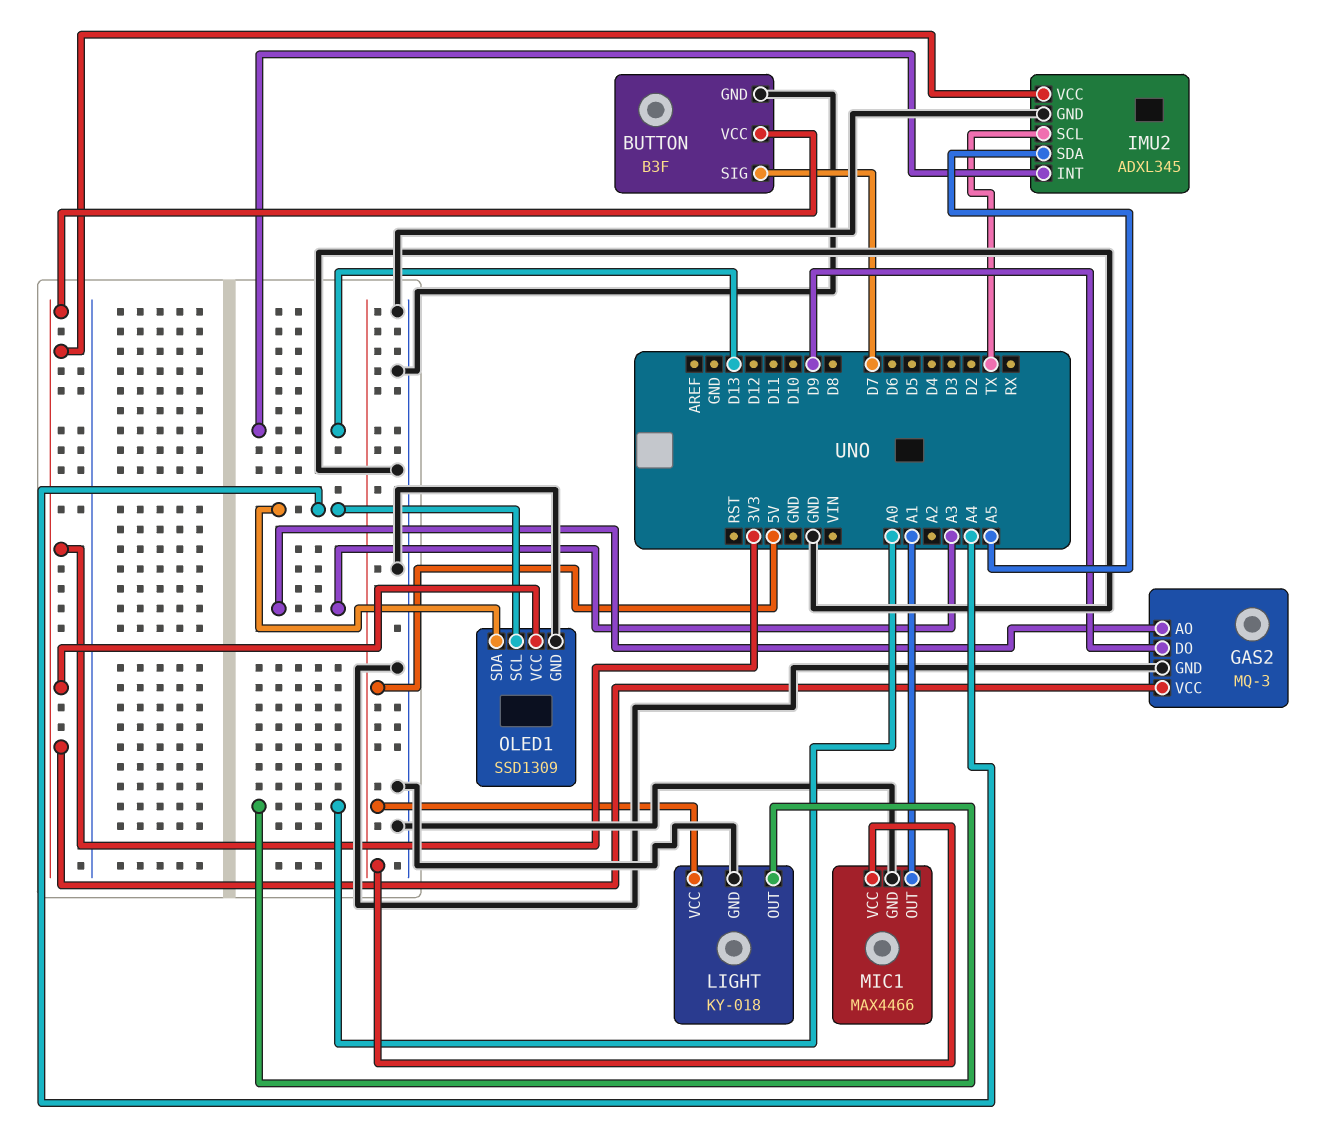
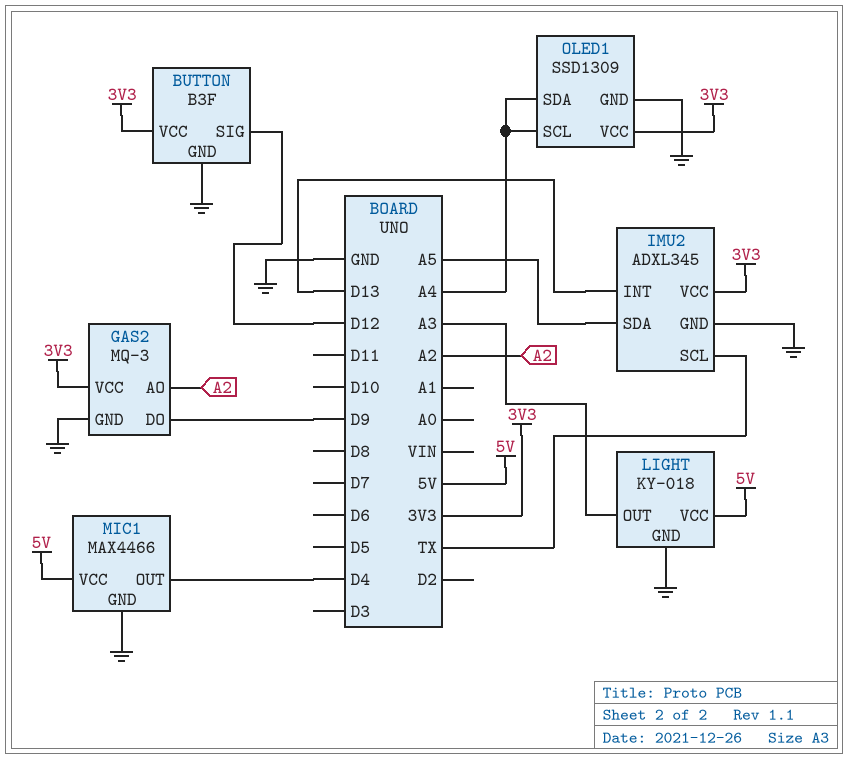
BUTTON pin SIG: D7 -> D12
GAS2 pin AO: A3 -> A2
LIGHT pin OUT: A0 -> A3
MIC1 pin OUT: A1 -> D4

